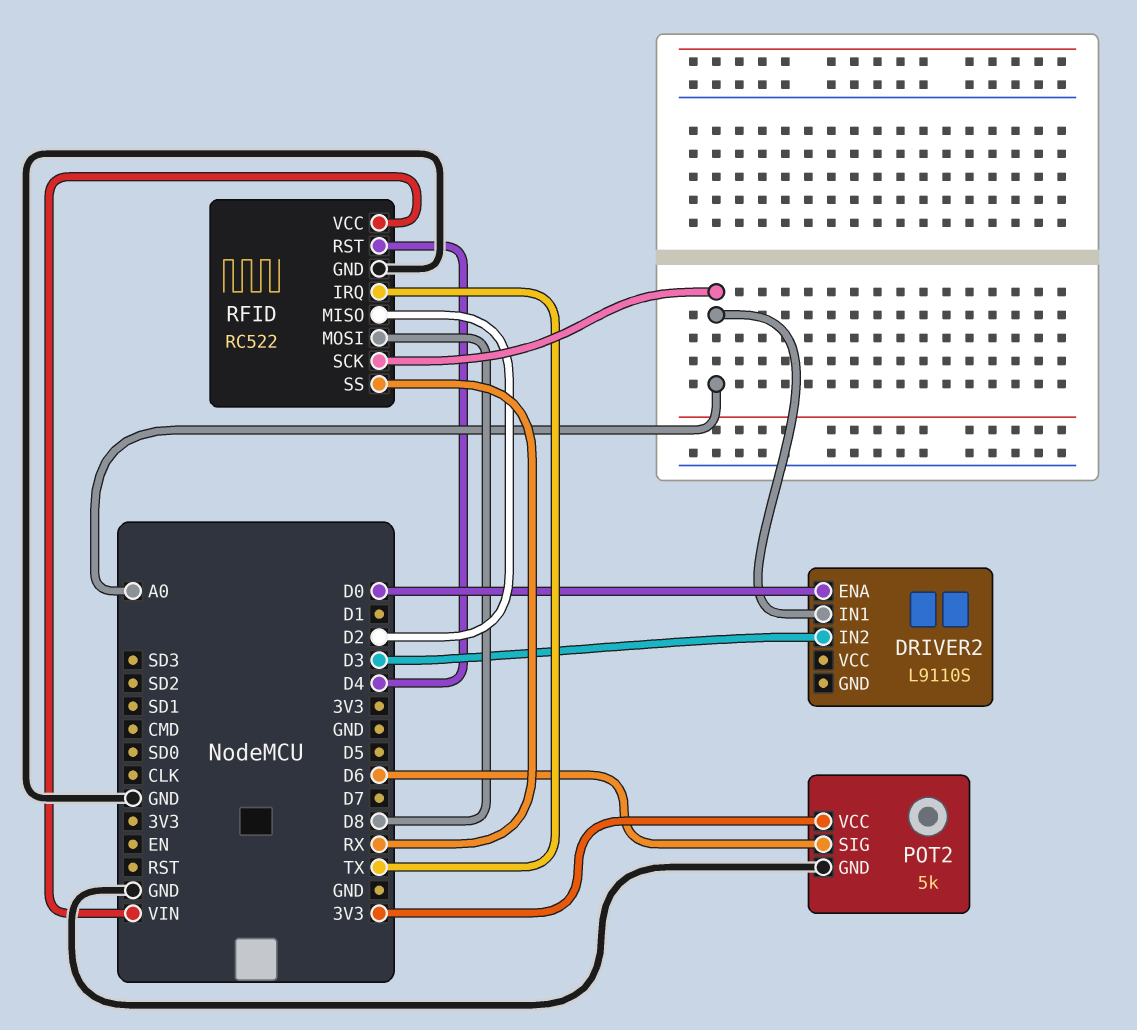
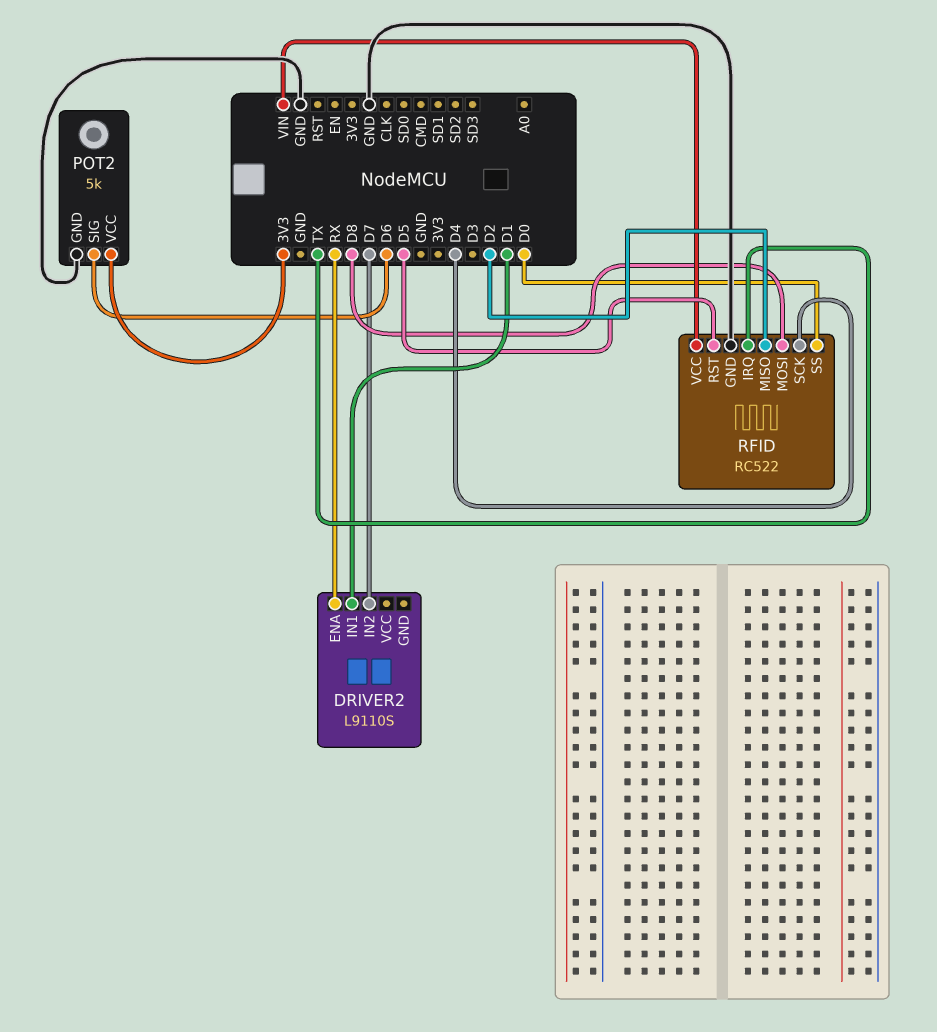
DRIVER2 pin ENA: D0 -> RX
DRIVER2 pin IN1: A0 -> D1
DRIVER2 pin IN2: D3 -> D7
RFID pin RST: D4 -> D5
RFID pin SCK: A0 -> D4
RFID pin SS: RX -> D0

